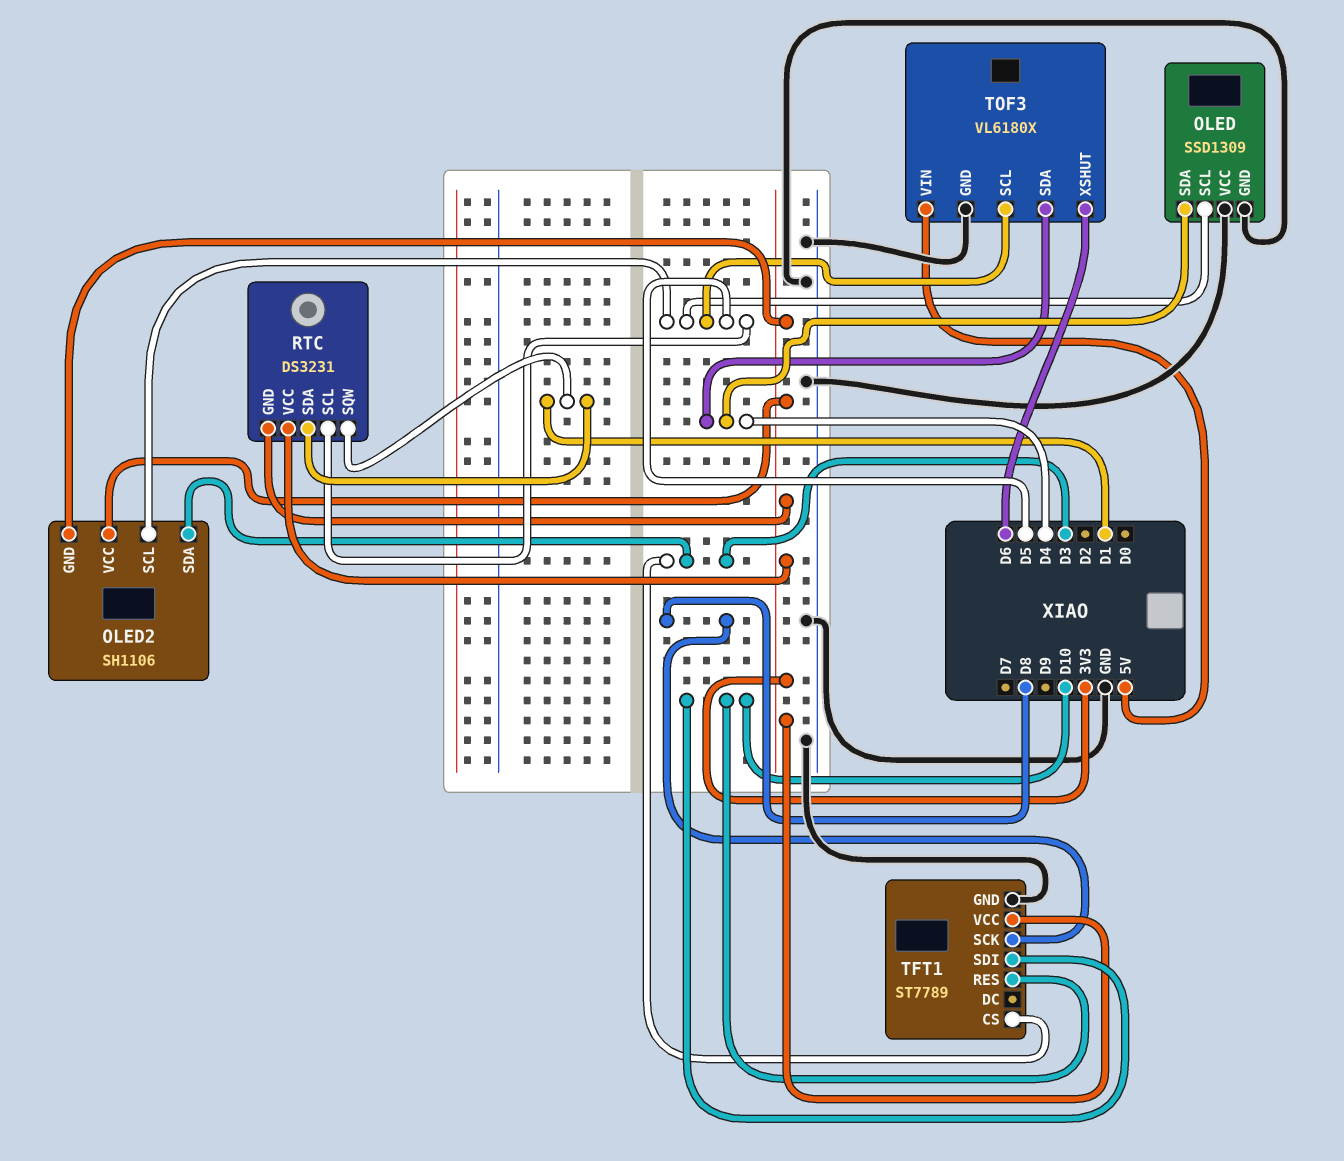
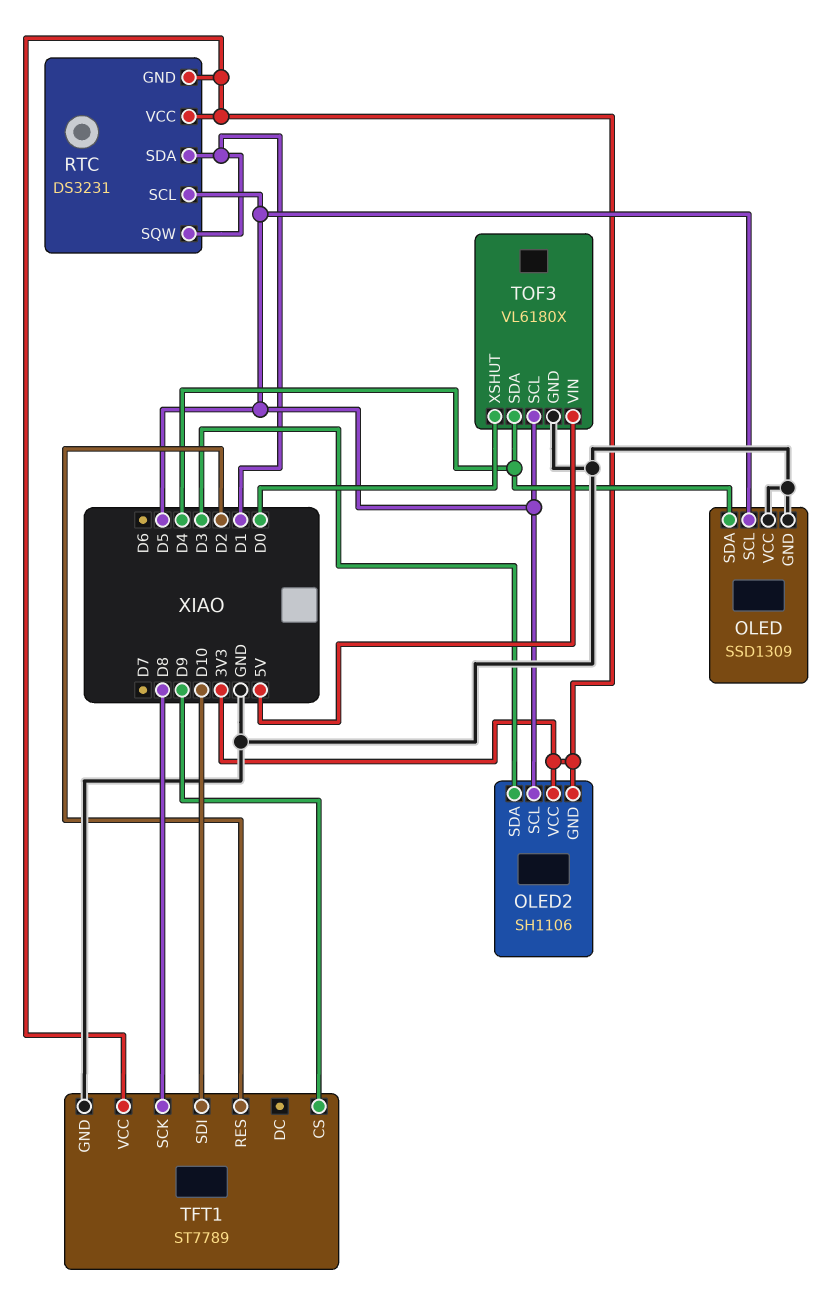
TFT1 pin CS: D3 -> D9
TFT1 pin RES: D10 -> D2
TOF3 pin XSHUT: D6 -> D0

